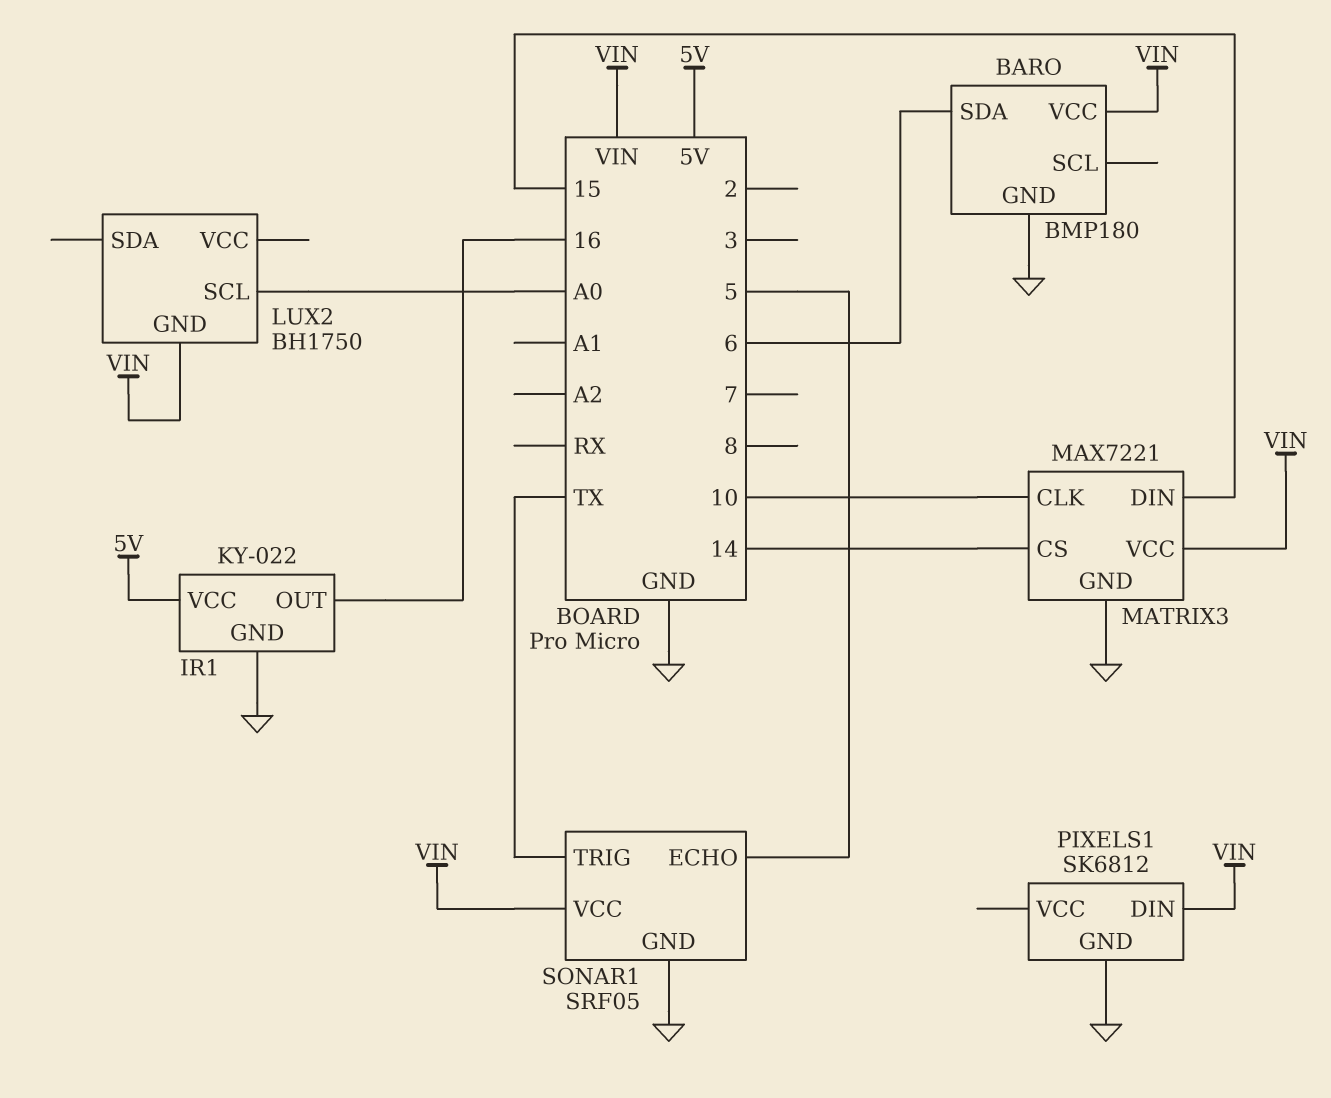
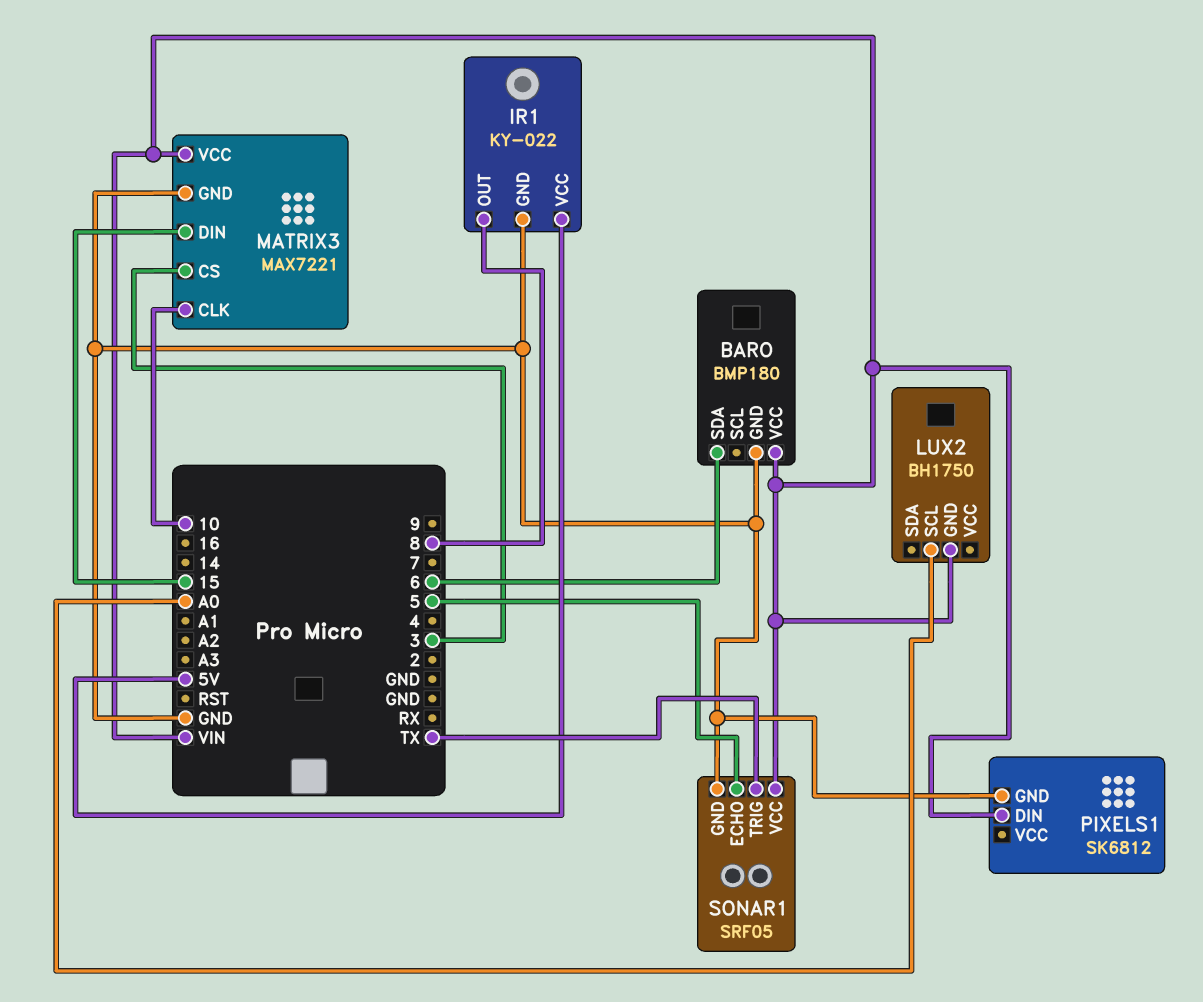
IR1 pin OUT: 16 -> 8
MATRIX3 pin CS: 14 -> 3

